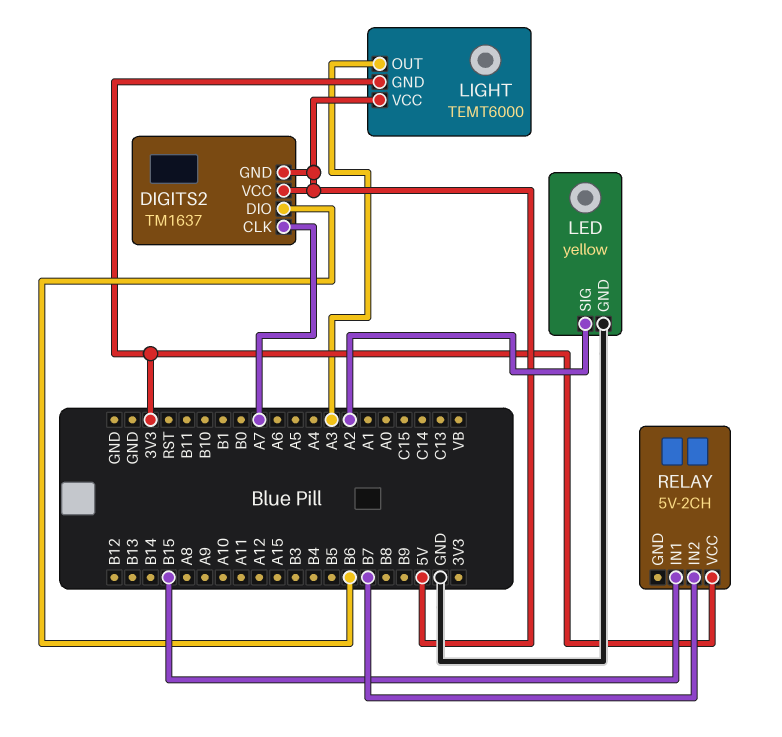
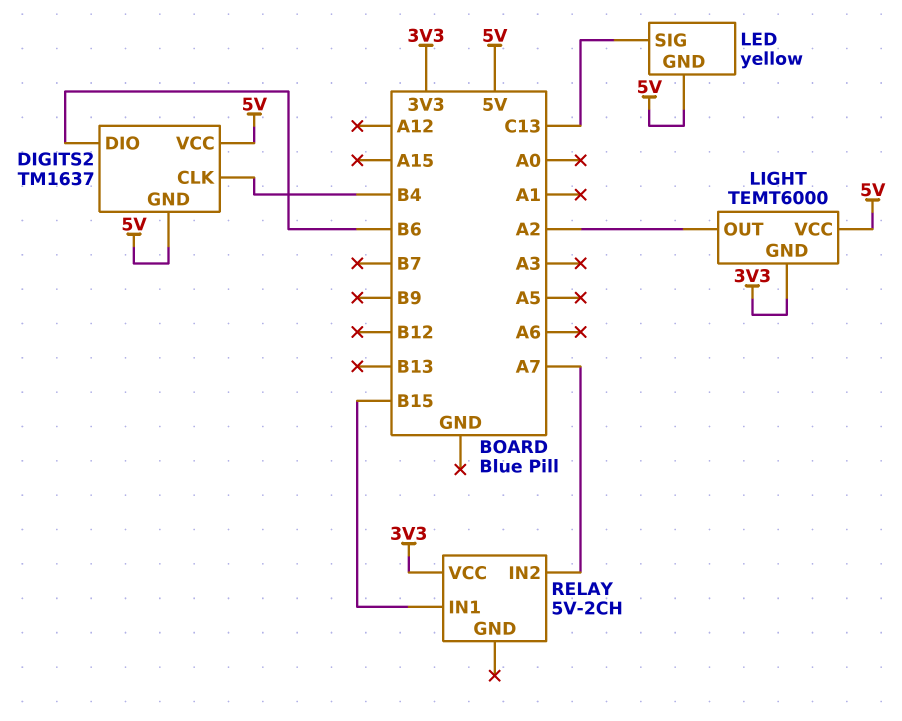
DIGITS2 pin CLK: A7 -> B4
LED pin GND: GND -> 5V
LED pin SIG: A2 -> C13
LIGHT pin OUT: A3 -> A2
RELAY pin IN2: B7 -> A7

